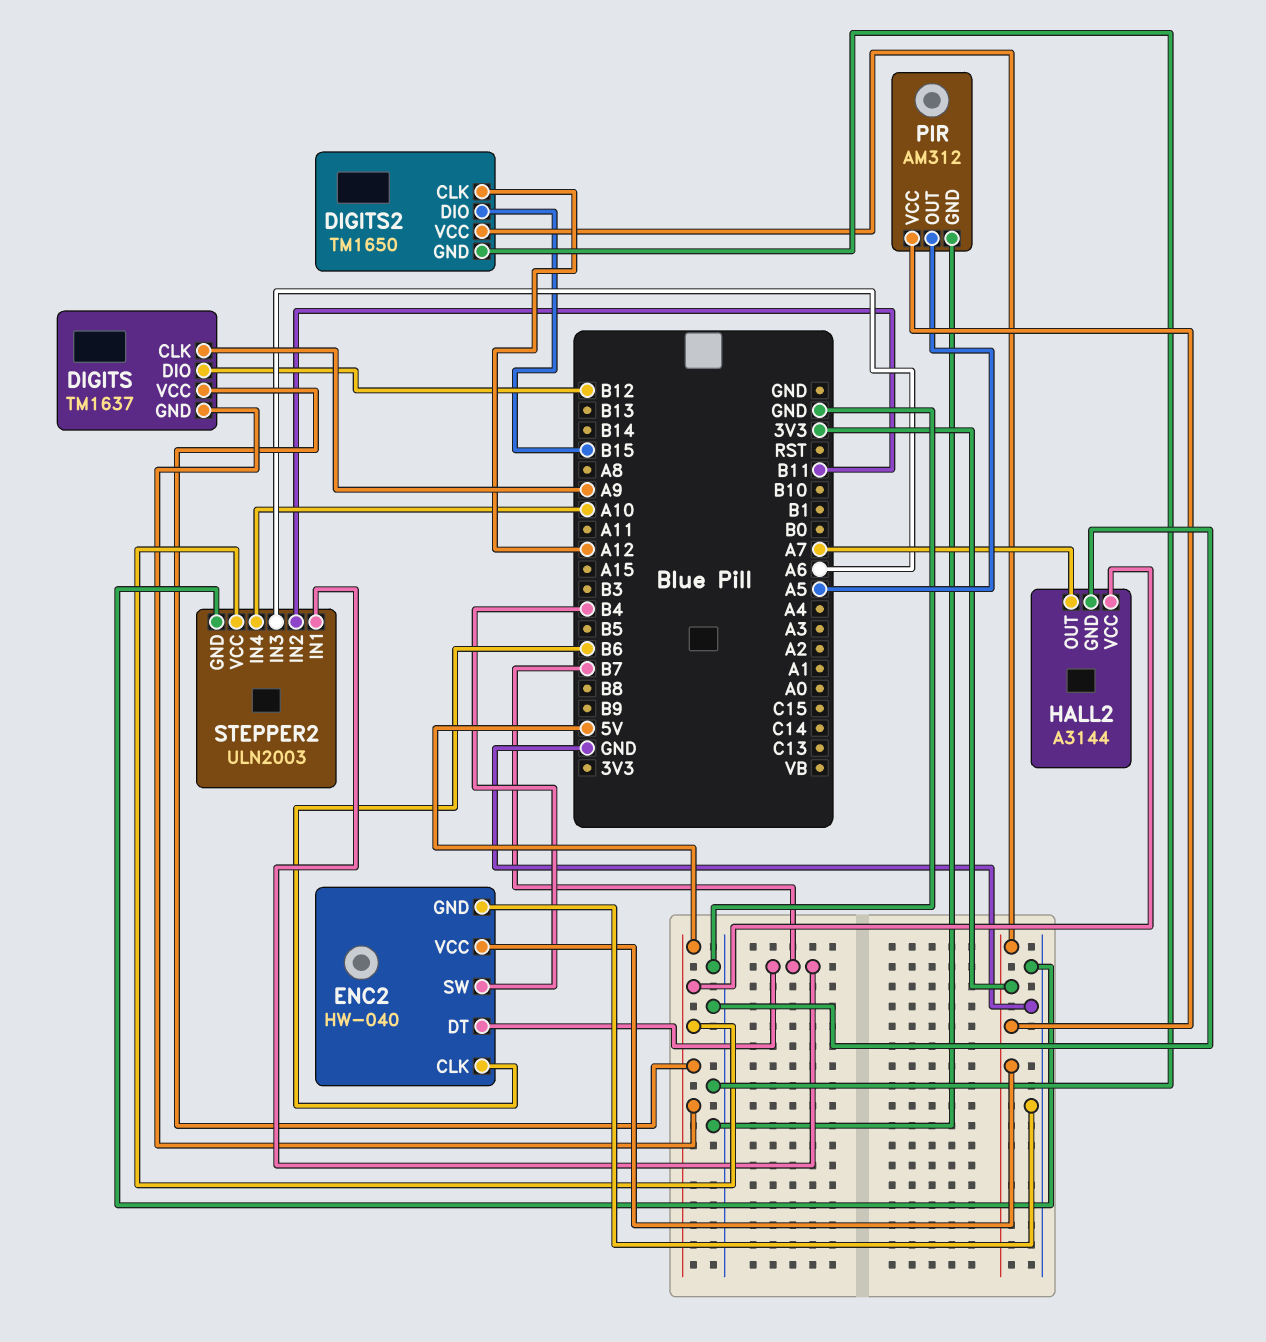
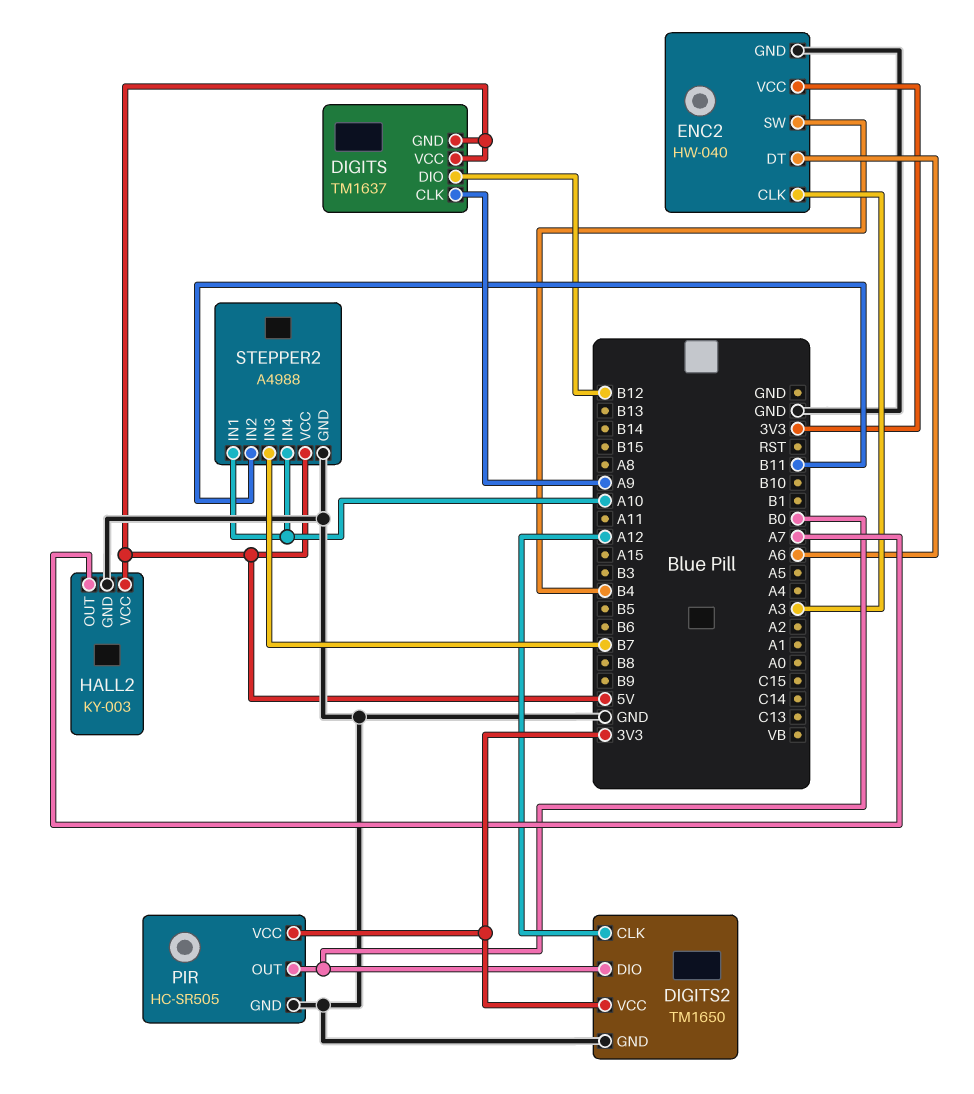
DIGITS2 pin DIO: B15 -> B0
ENC2 pin CLK: B6 -> A3
ENC2 pin DT: B7 -> A6
HALL2: A3144 -> KY-003
PIR: AM312 -> HC-SR505
PIR pin OUT: A5 -> B0
STEPPER2: ULN2003 -> A4988
STEPPER2 pin IN1: B7 -> A10
STEPPER2 pin IN3: A6 -> B7

